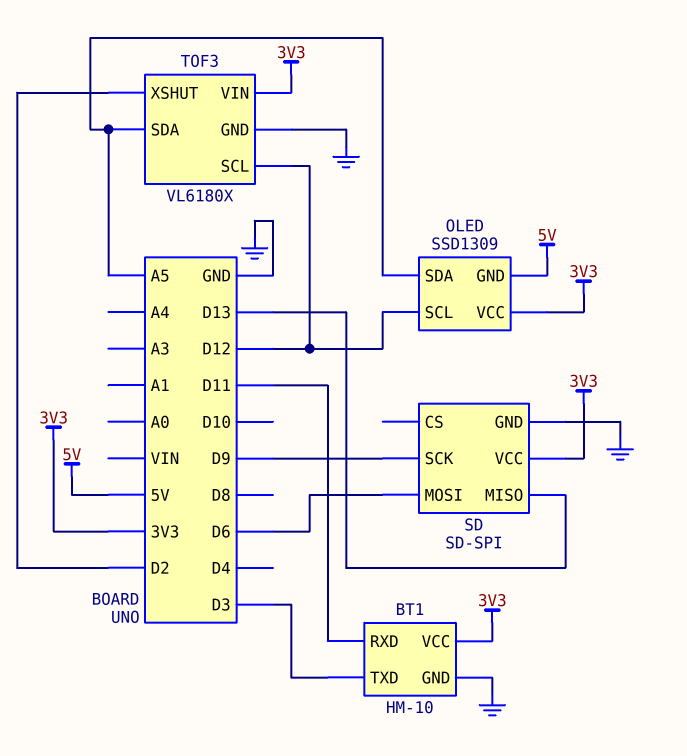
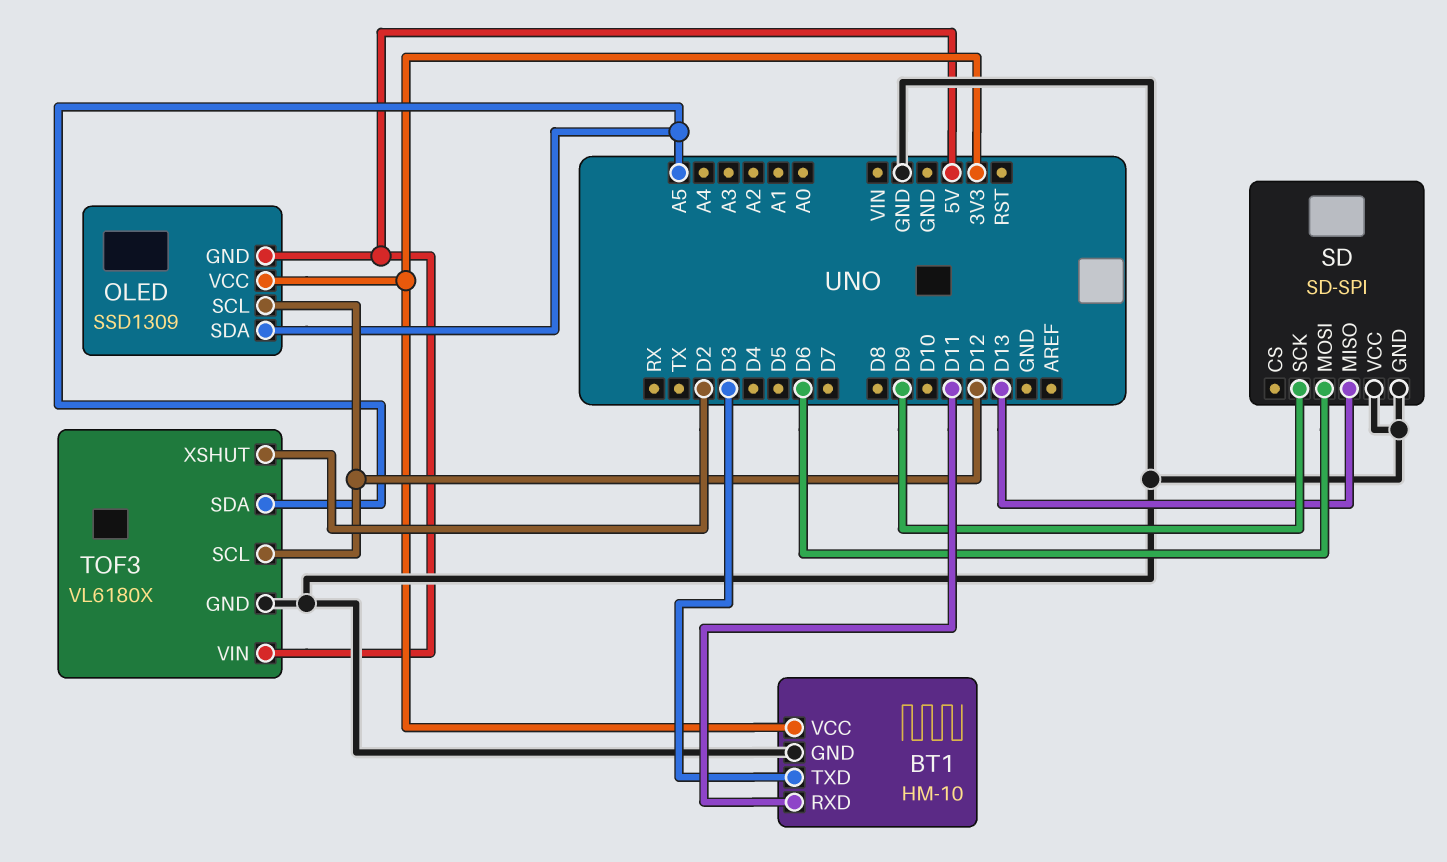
SD pin VCC: 3V3 -> GND
TOF3 pin VIN: 3V3 -> 5V

